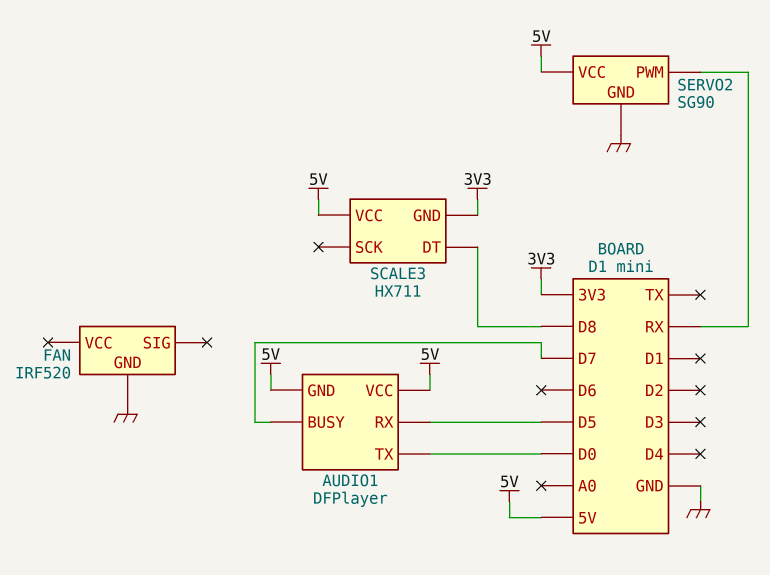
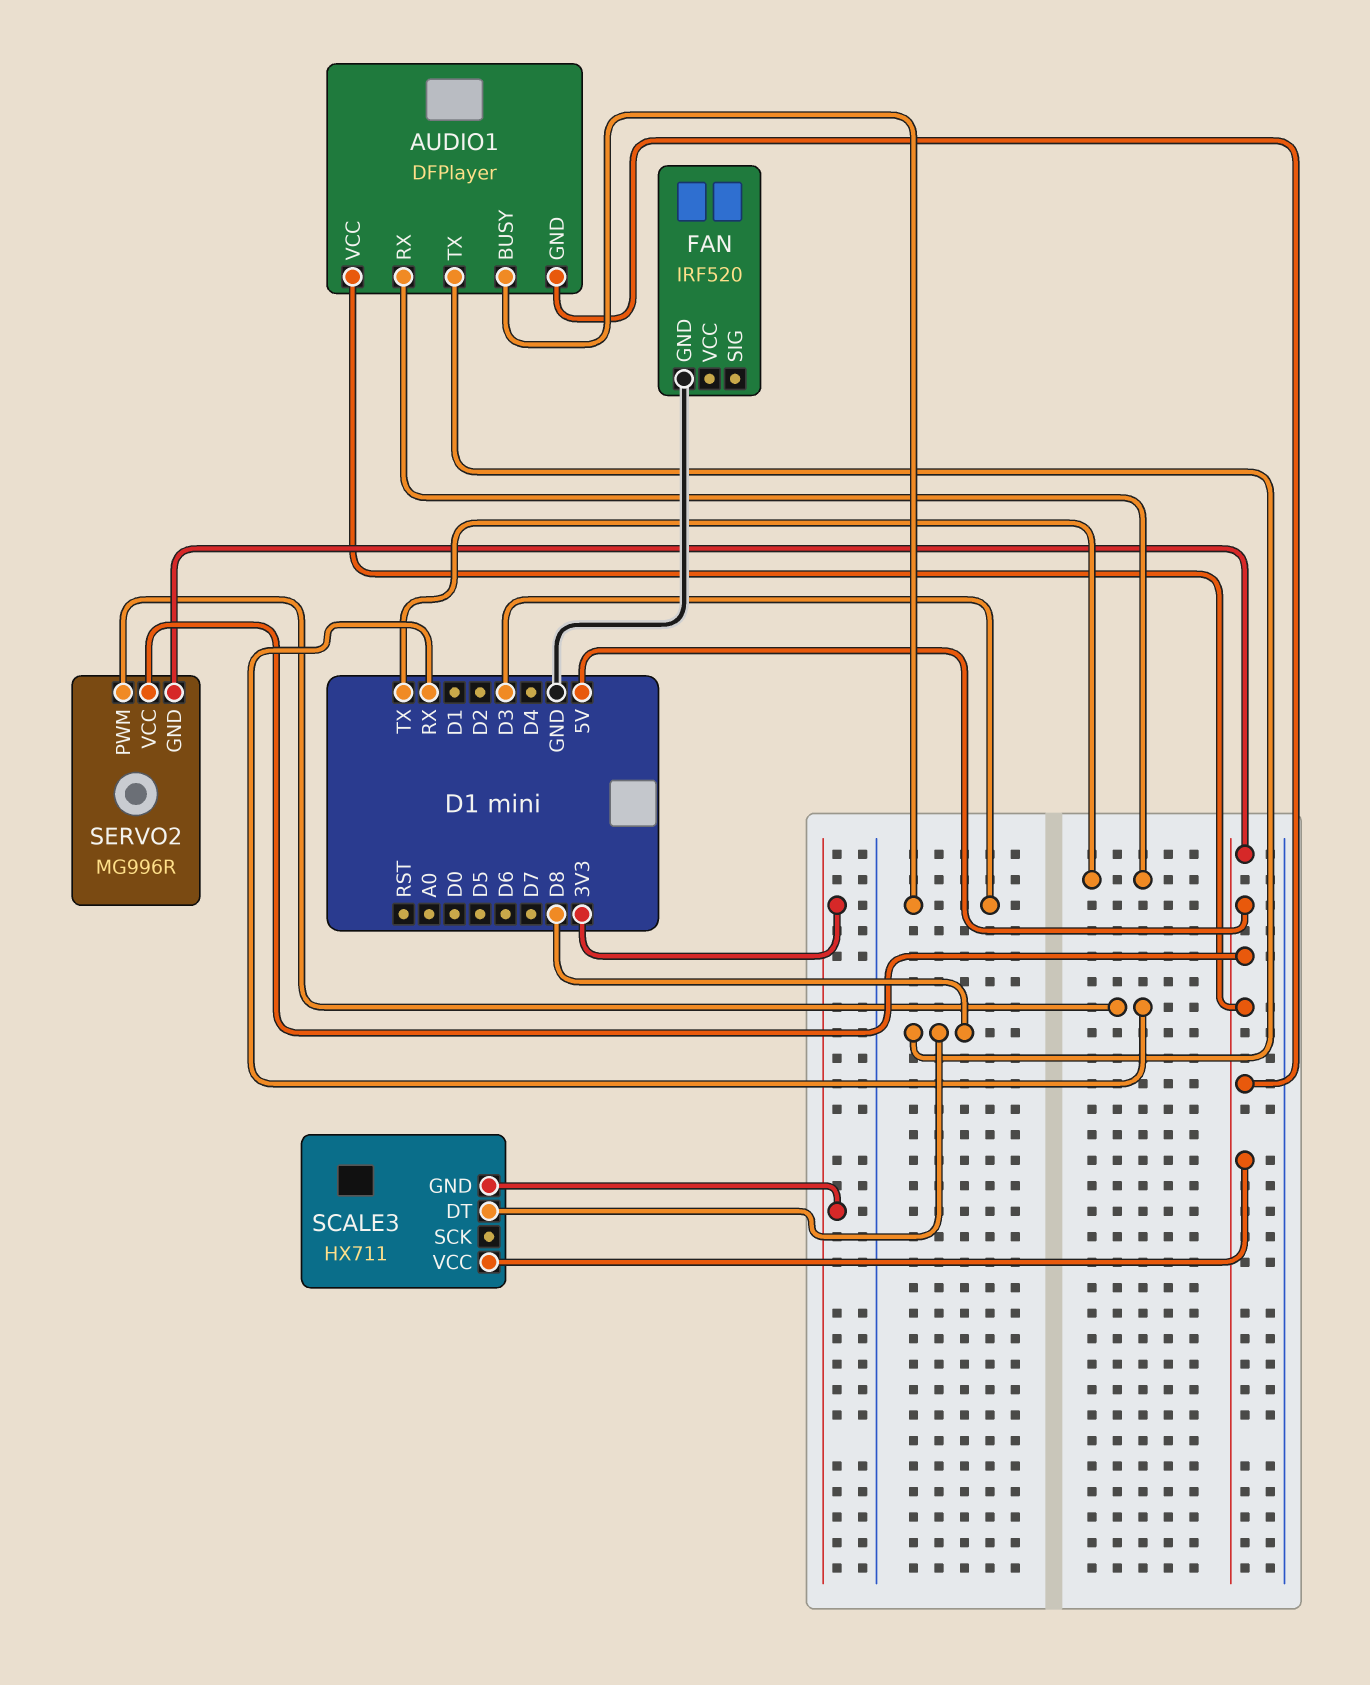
AUDIO1 pin BUSY: D7 -> D3
AUDIO1 pin RX: D5 -> TX
AUDIO1 pin TX: D0 -> D8
SERVO2: SG90 -> MG996R
SERVO2 pin GND: GND -> 5V

